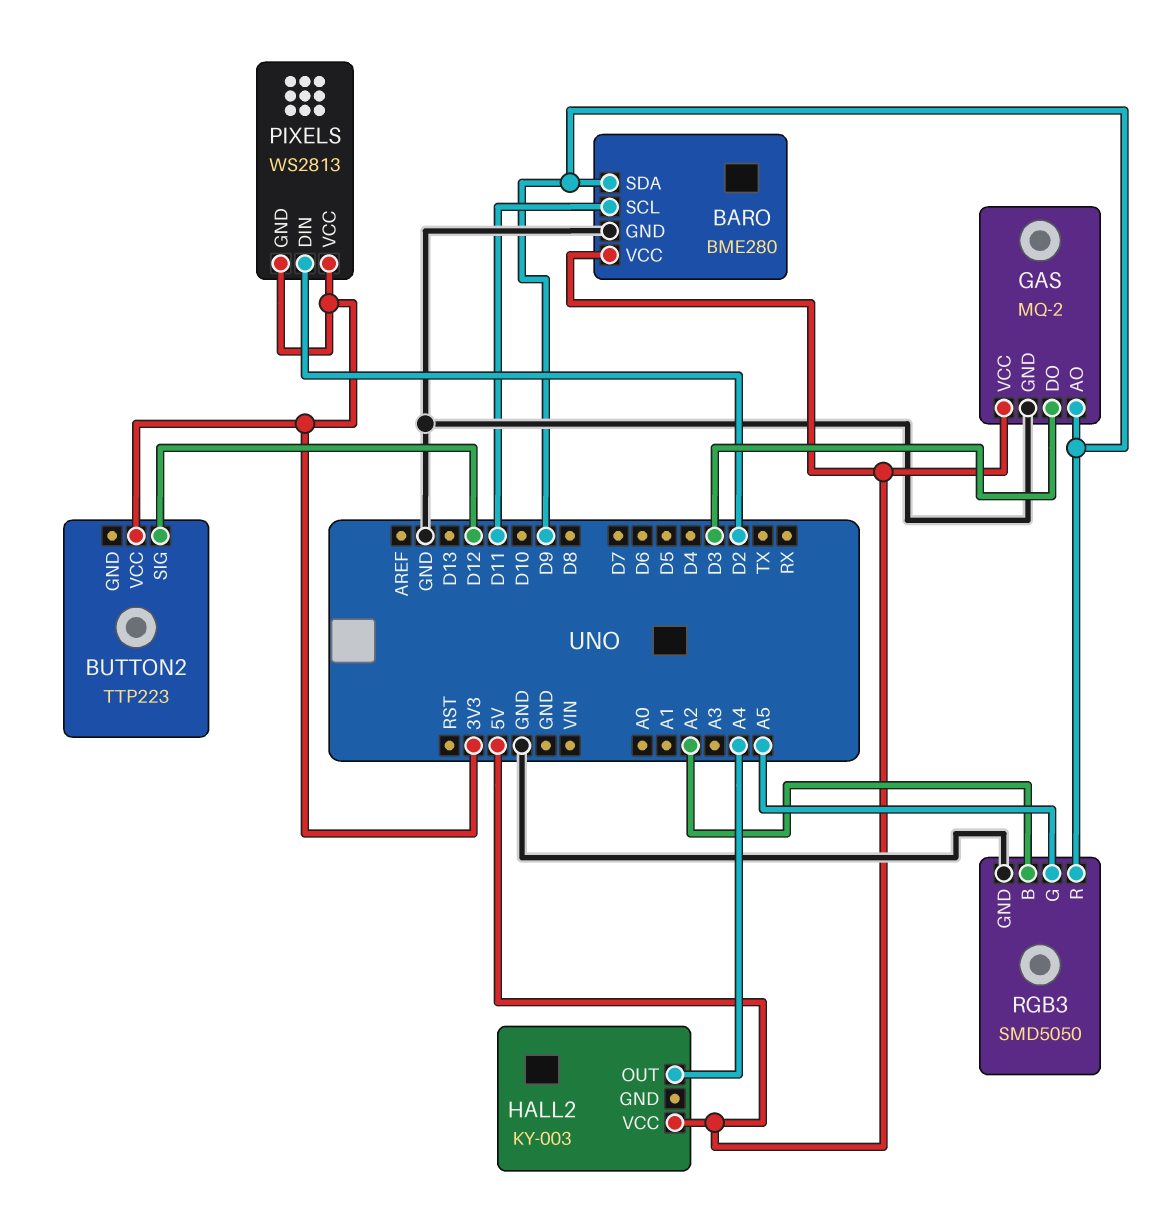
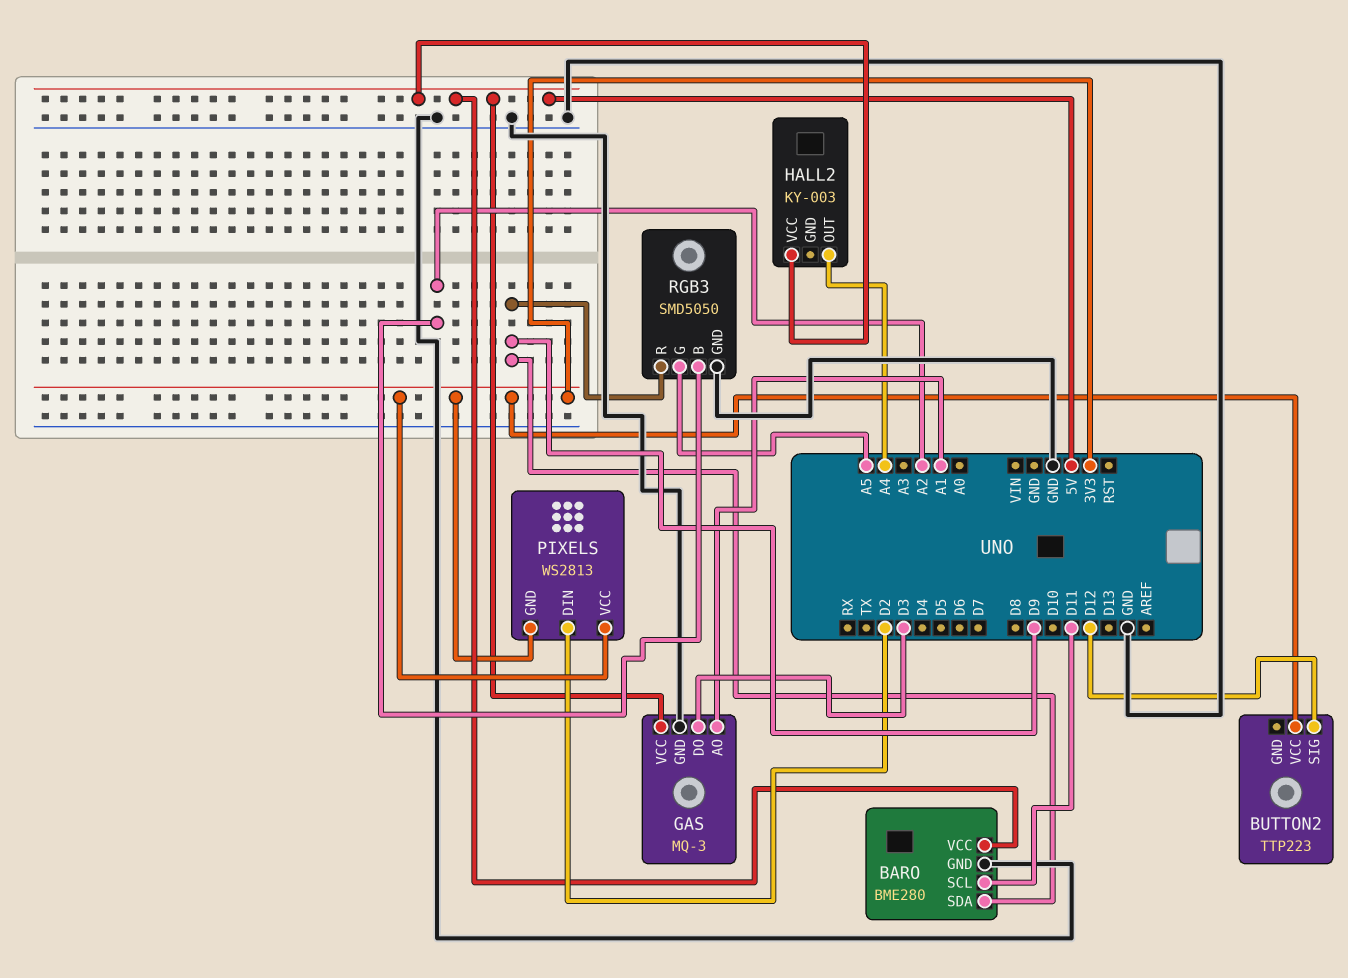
GAS: MQ-2 -> MQ-3
GAS pin AO: D9 -> A1

